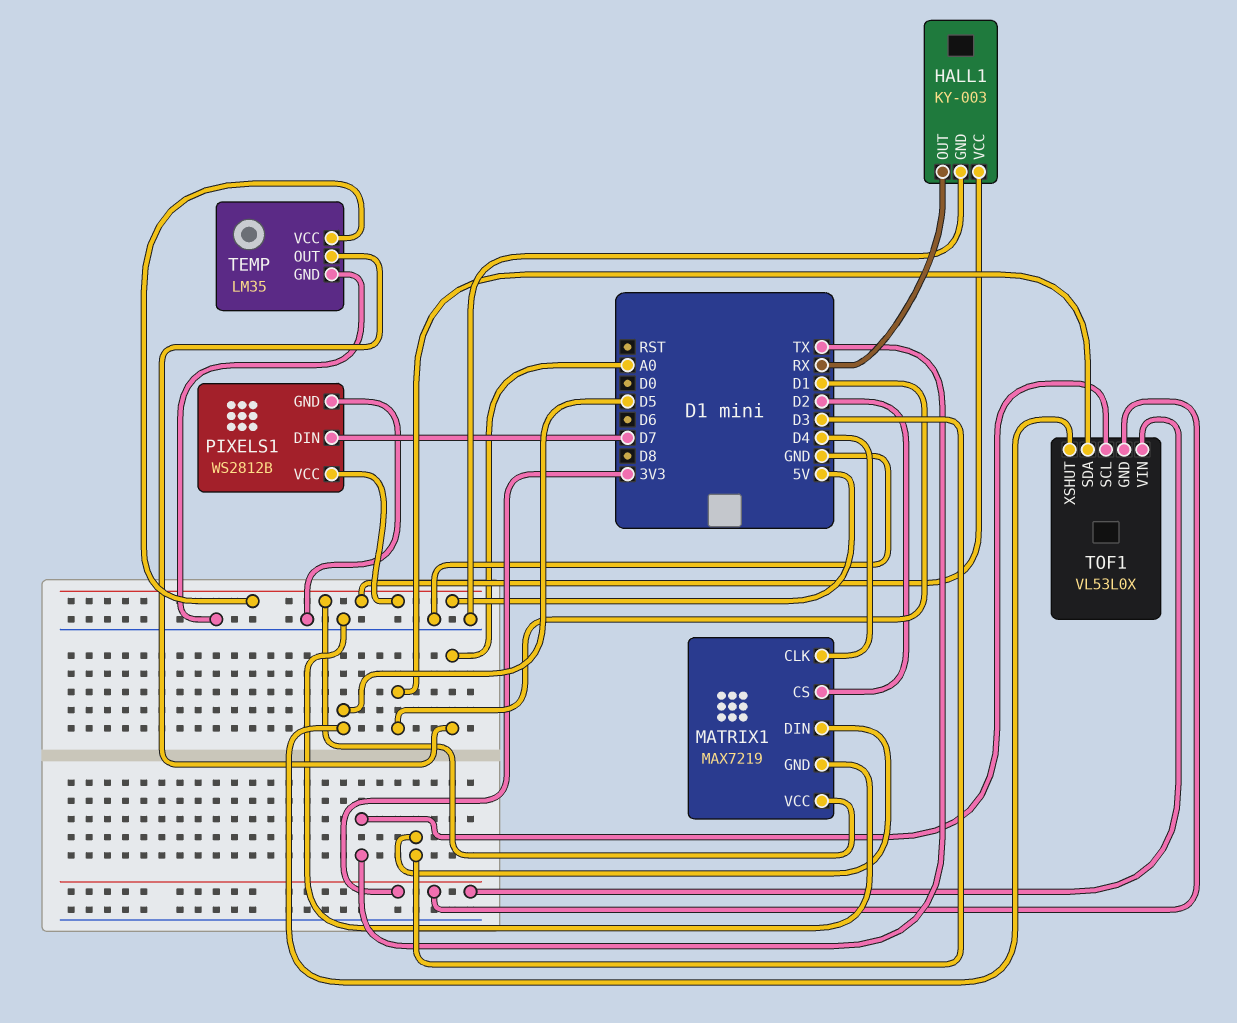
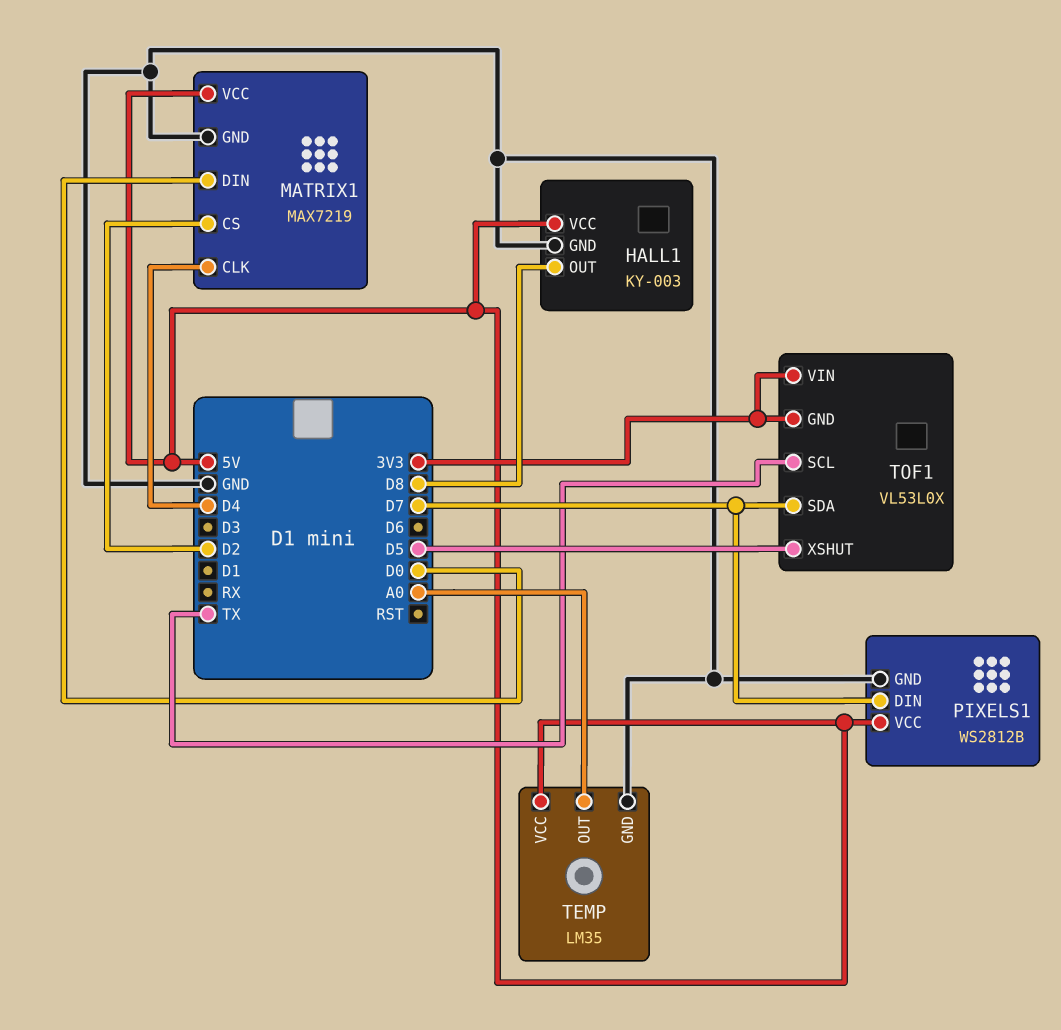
HALL1 pin OUT: RX -> D8
MATRIX1 pin DIN: D3 -> D0
TOF1 pin SDA: D1 -> D7

